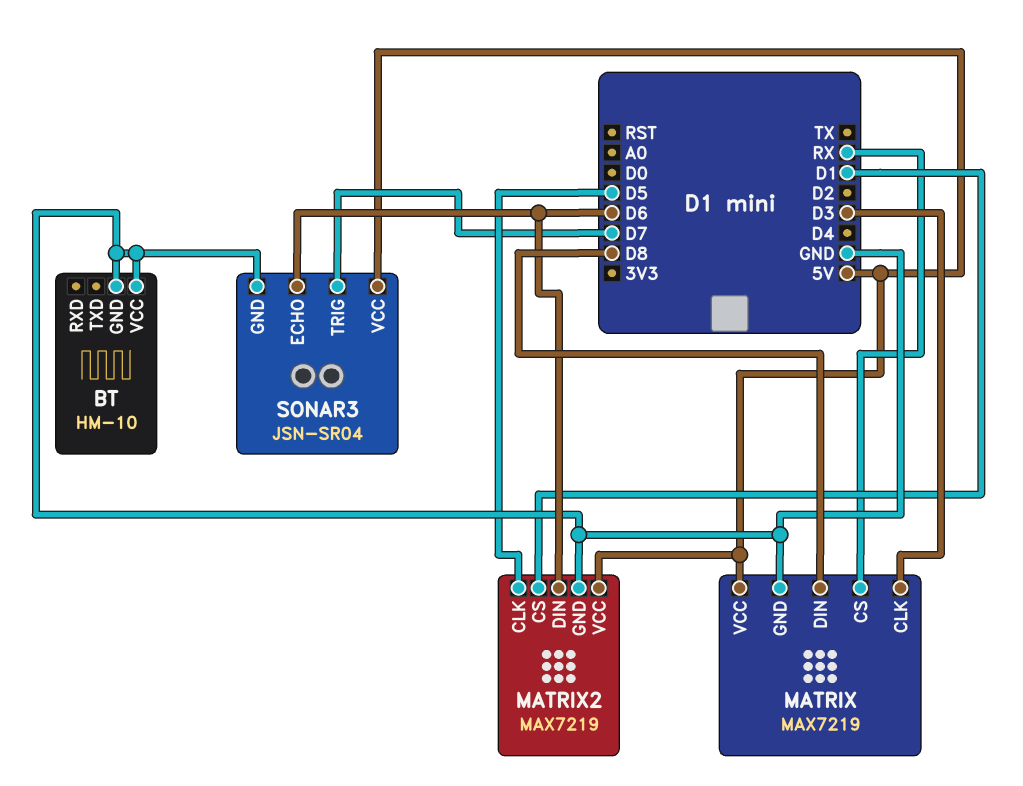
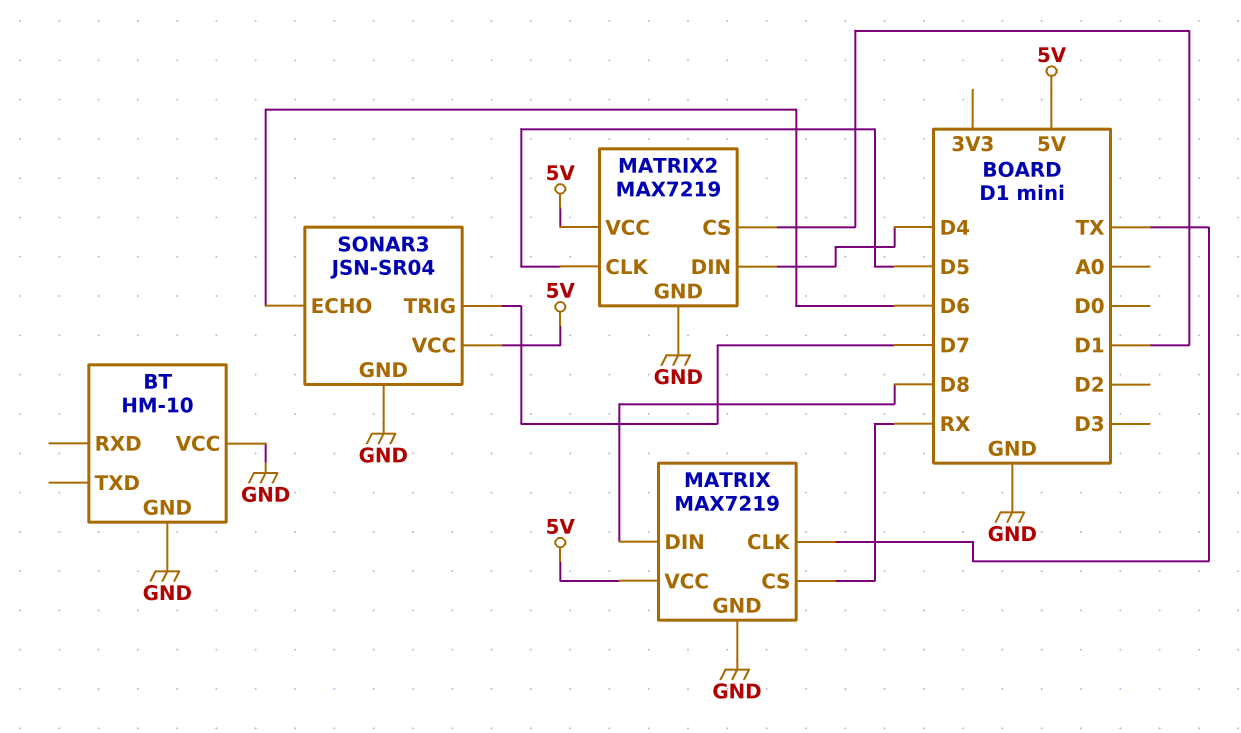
MATRIX pin CLK: D3 -> TX
MATRIX2 pin DIN: D6 -> D4

